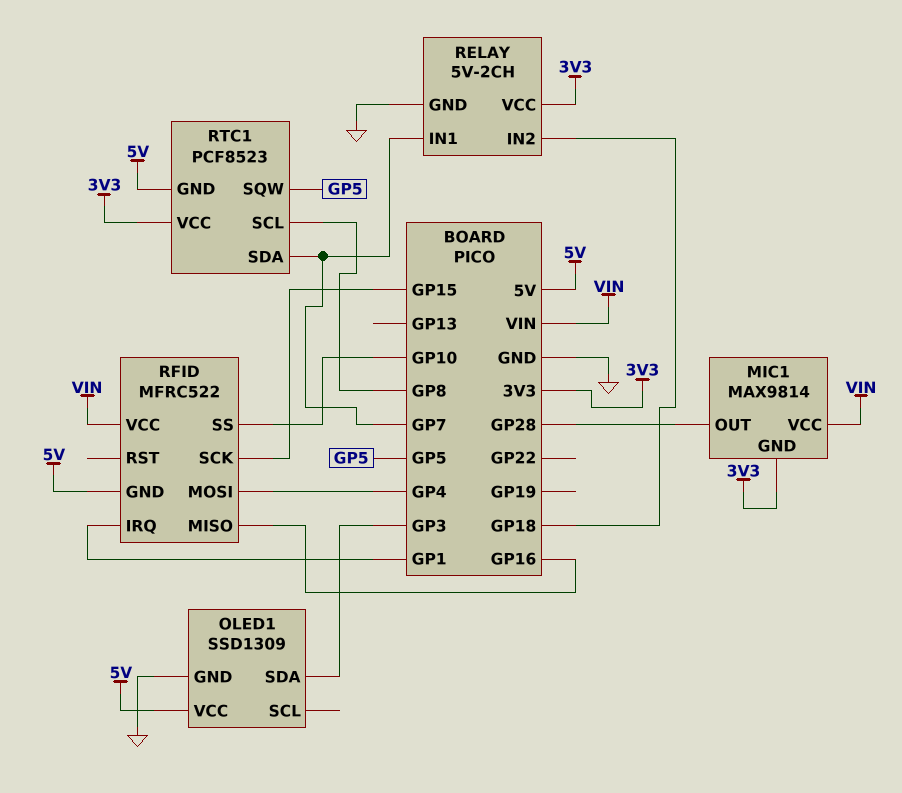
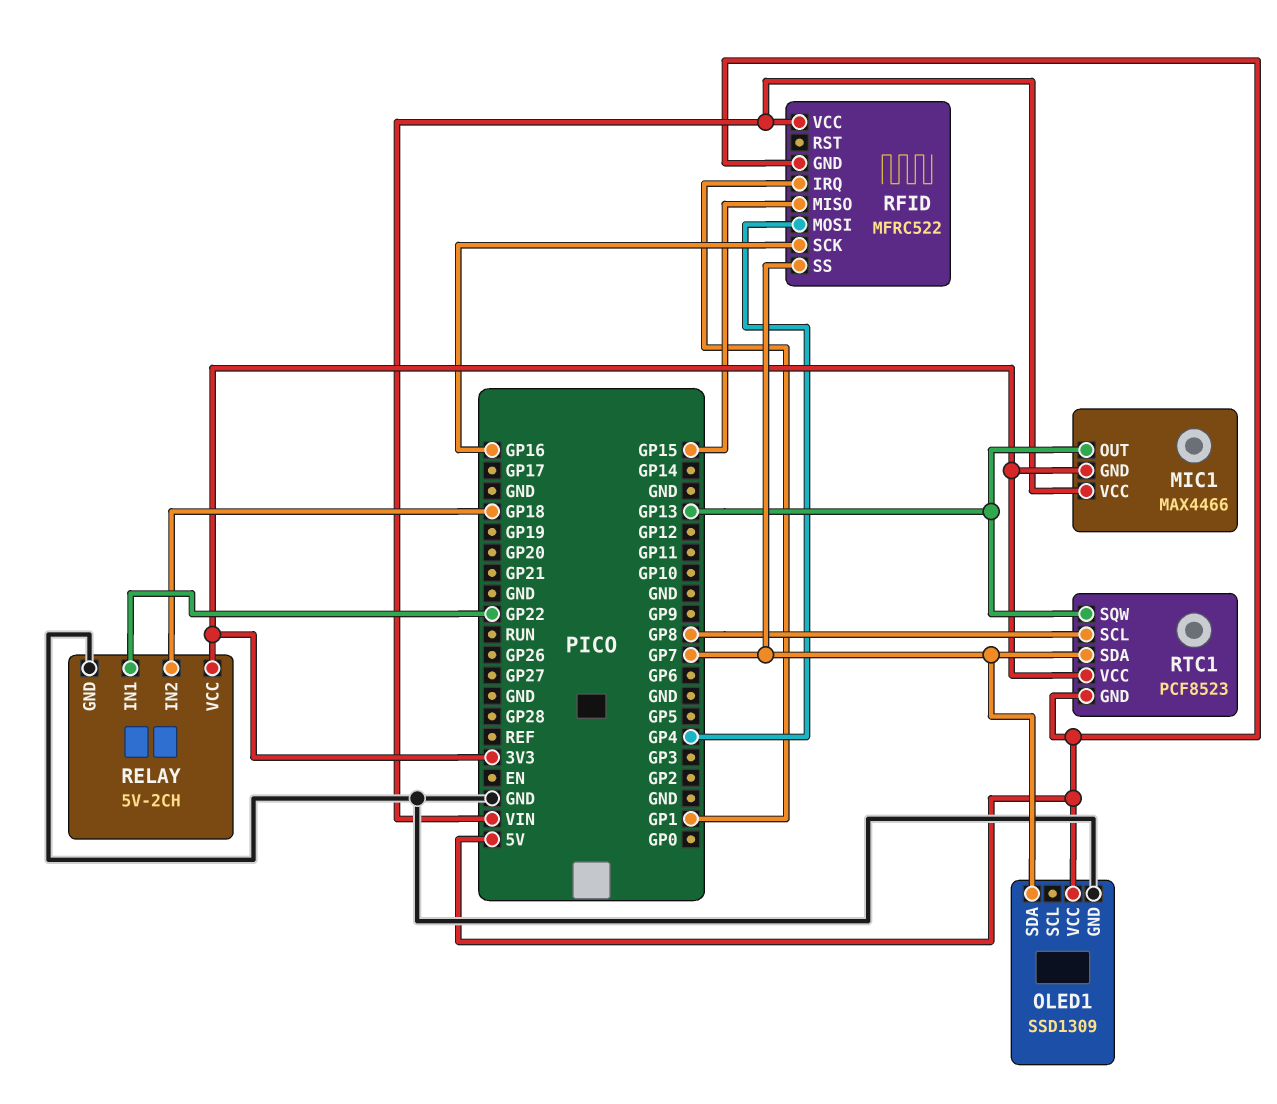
MIC1: MAX9814 -> MAX4466
MIC1 pin OUT: GP28 -> GP13
OLED1 pin SDA: GP3 -> GP7
RELAY pin IN1: GP7 -> GP22
RFID pin MISO: GP16 -> GP15
RFID pin SCK: GP15 -> GP16
RFID pin SS: GP10 -> GP7
RTC1 pin SQW: GP5 -> GP13

